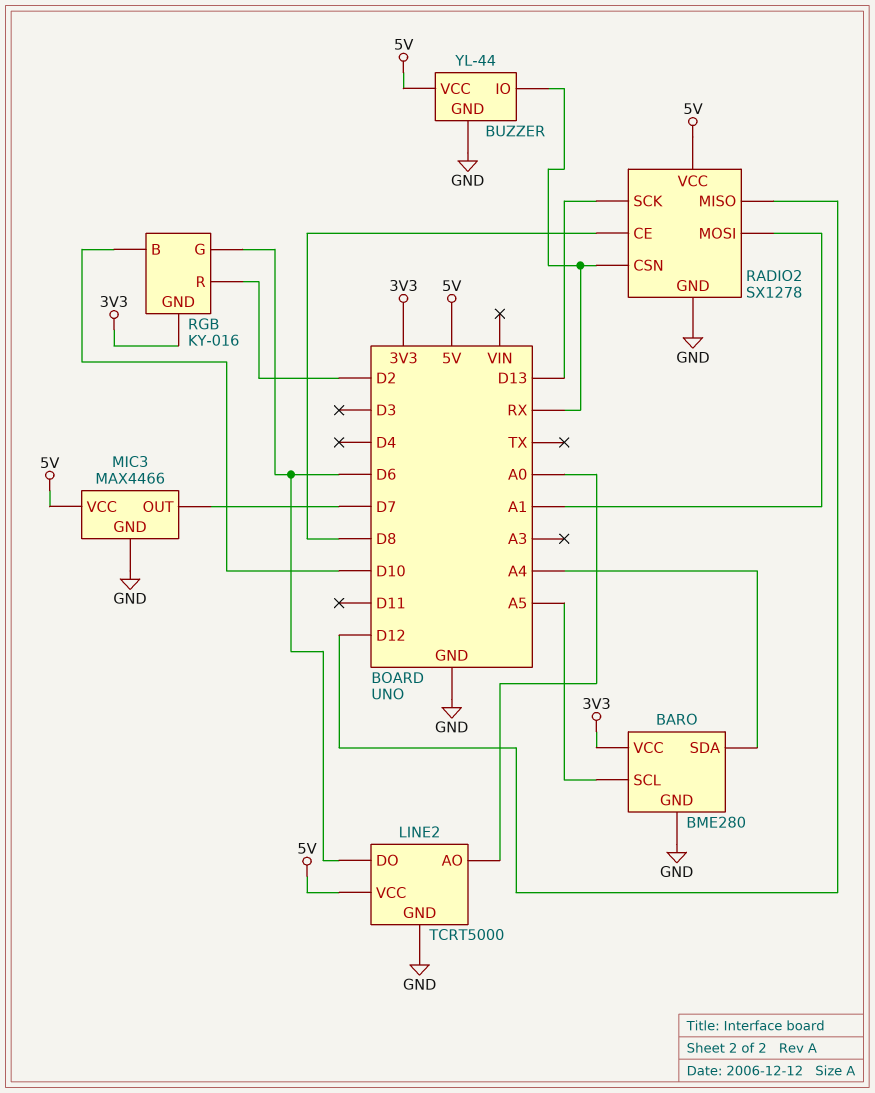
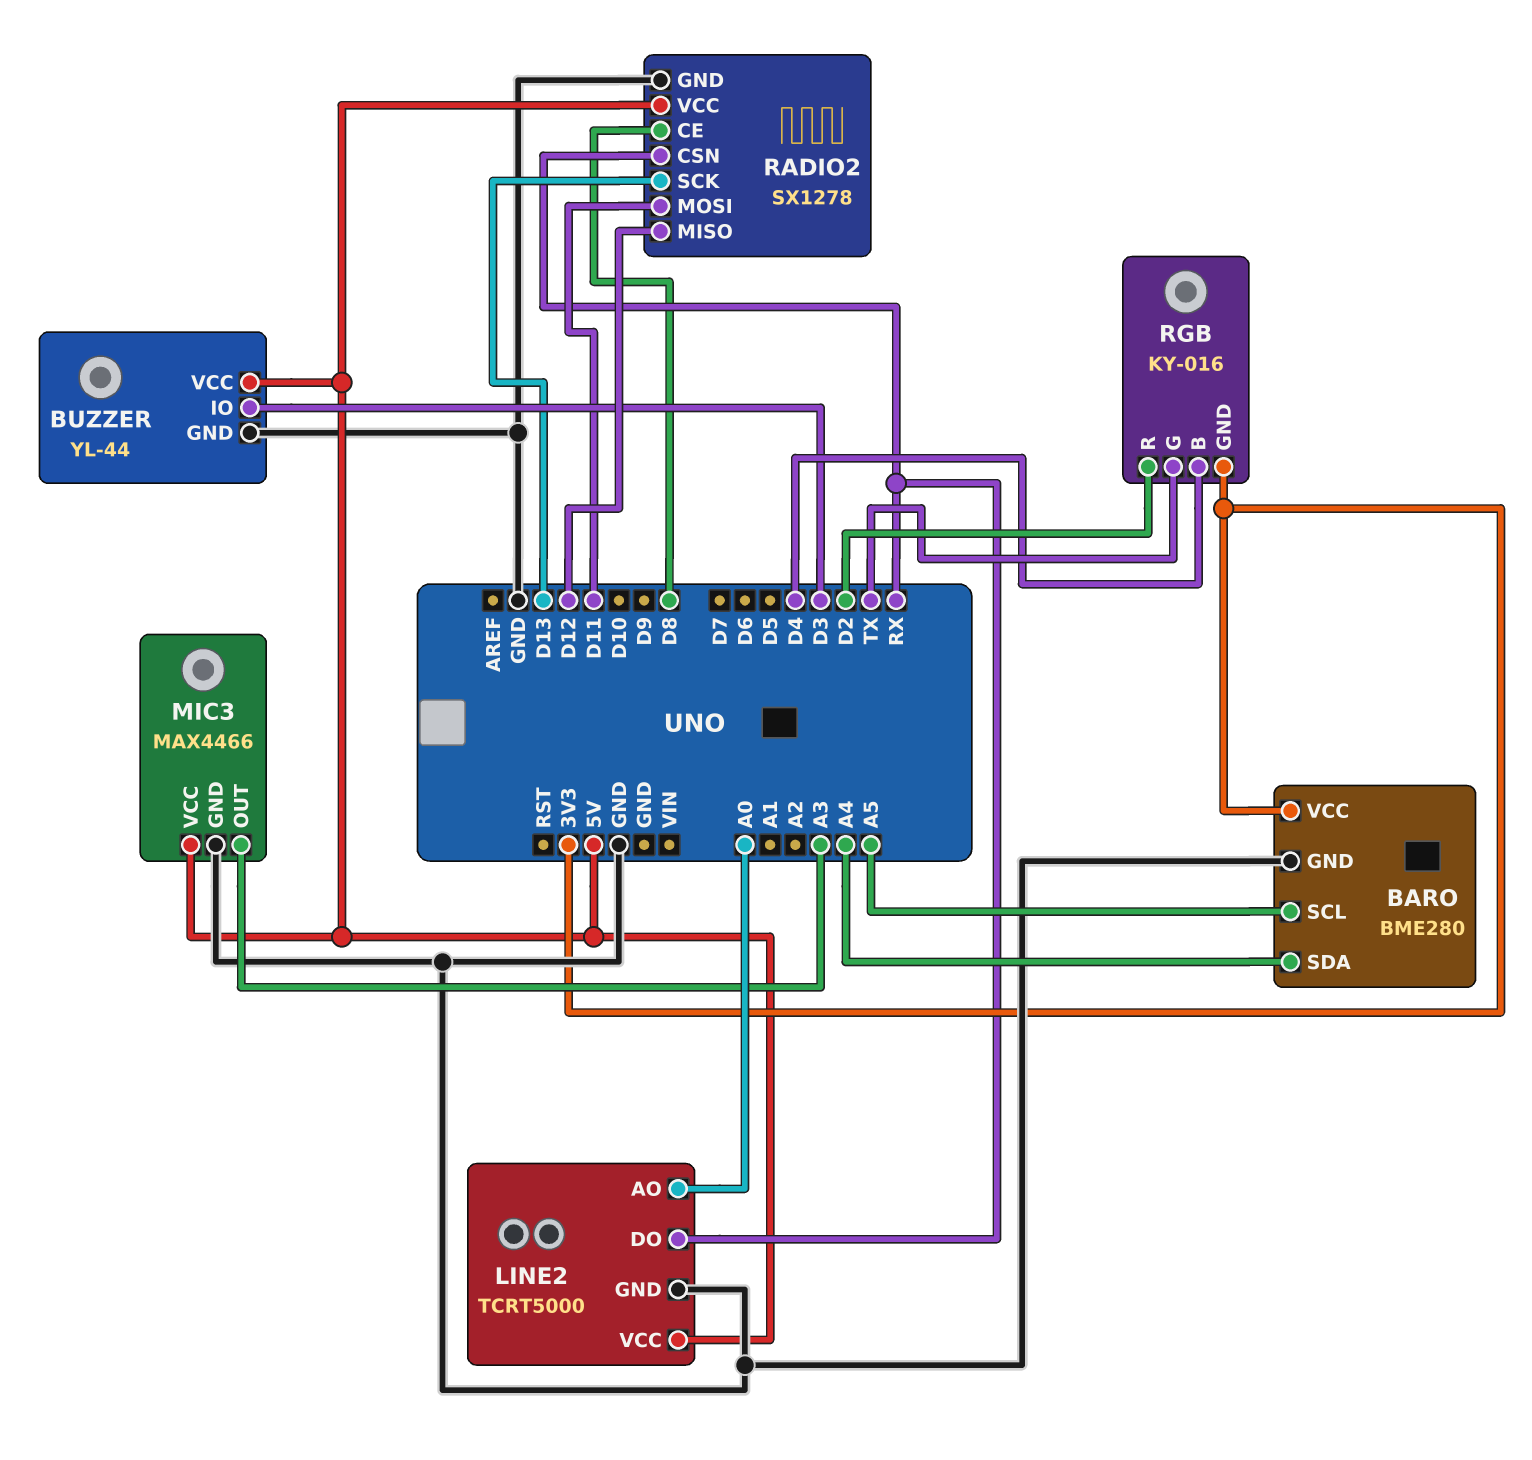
BUZZER pin IO: RX -> D3
LINE2 pin DO: D6 -> RX
MIC3 pin OUT: D7 -> A3
RADIO2 pin MOSI: A1 -> D11
RGB pin B: D10 -> D4
RGB pin G: D6 -> TX

